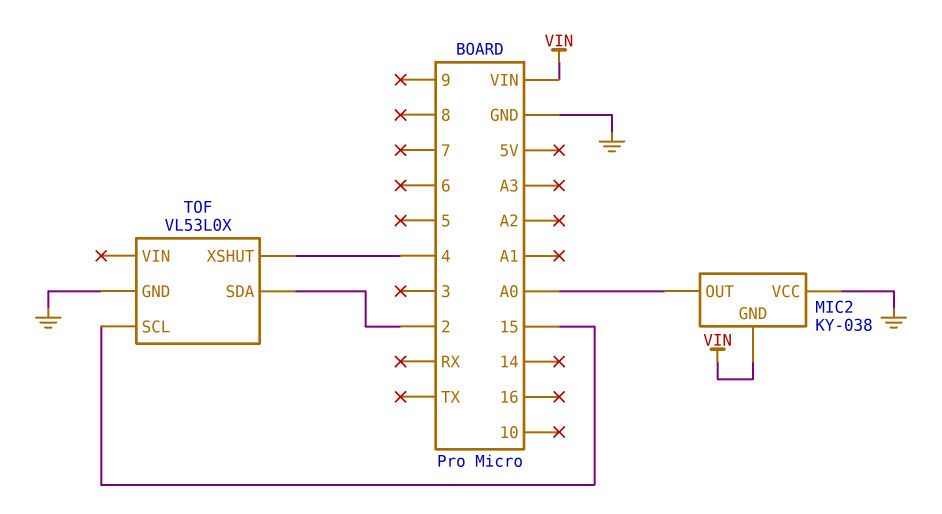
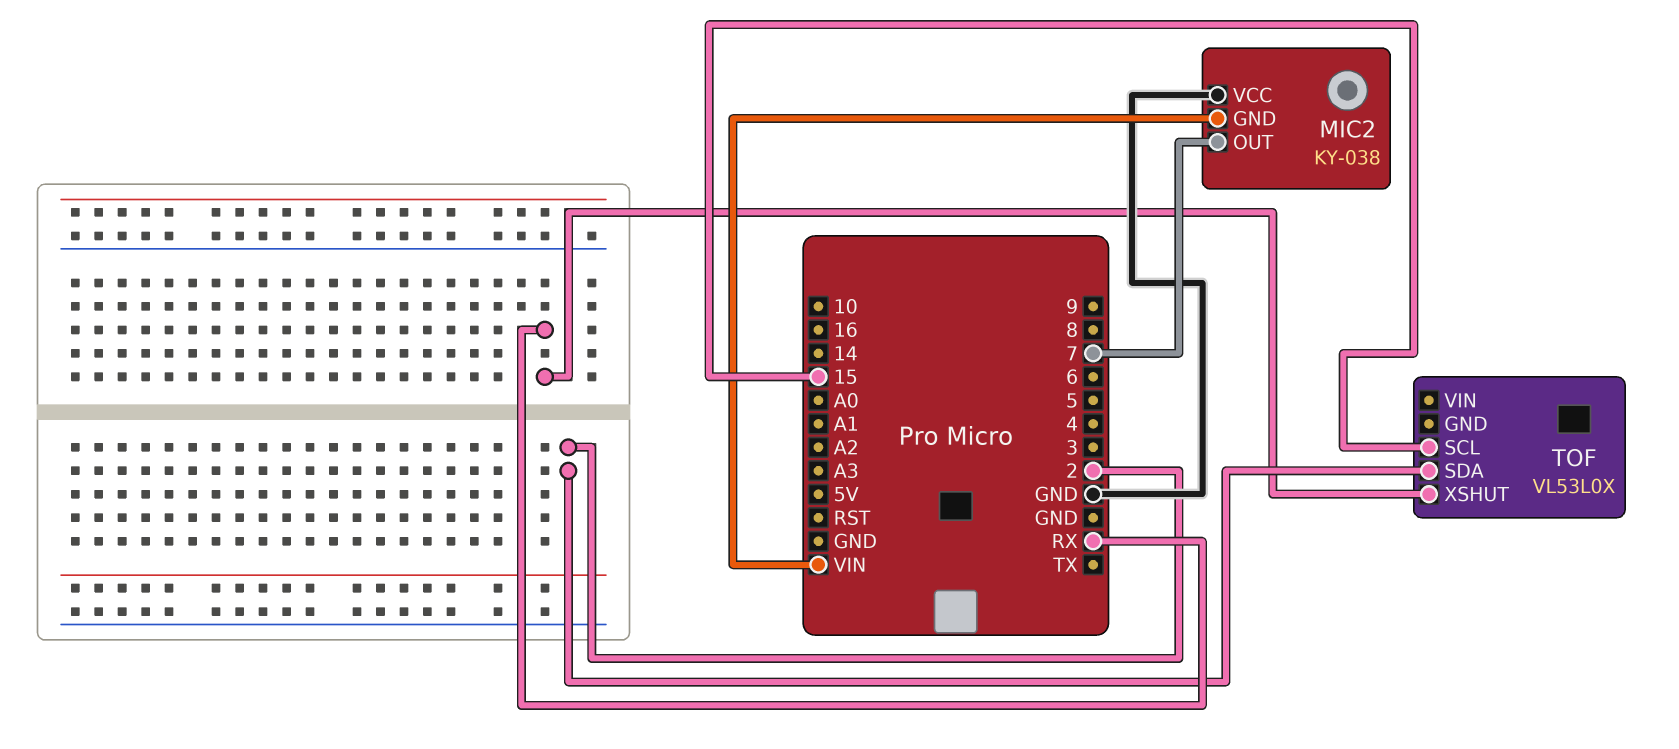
MIC2 pin OUT: A0 -> 7
TOF pin GND: GND -> none
TOF pin XSHUT: 4 -> RX

